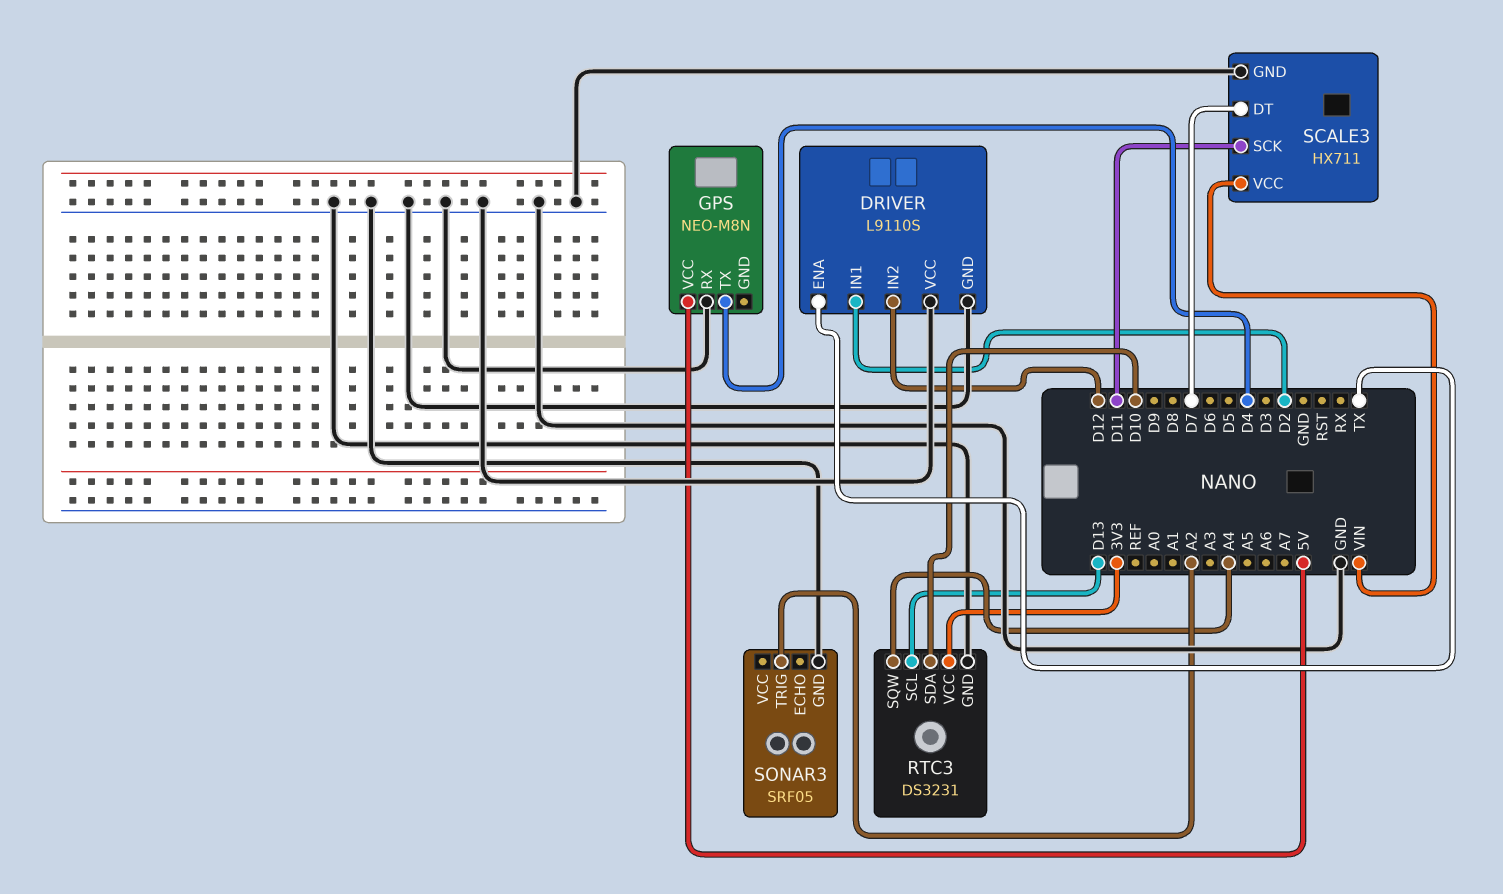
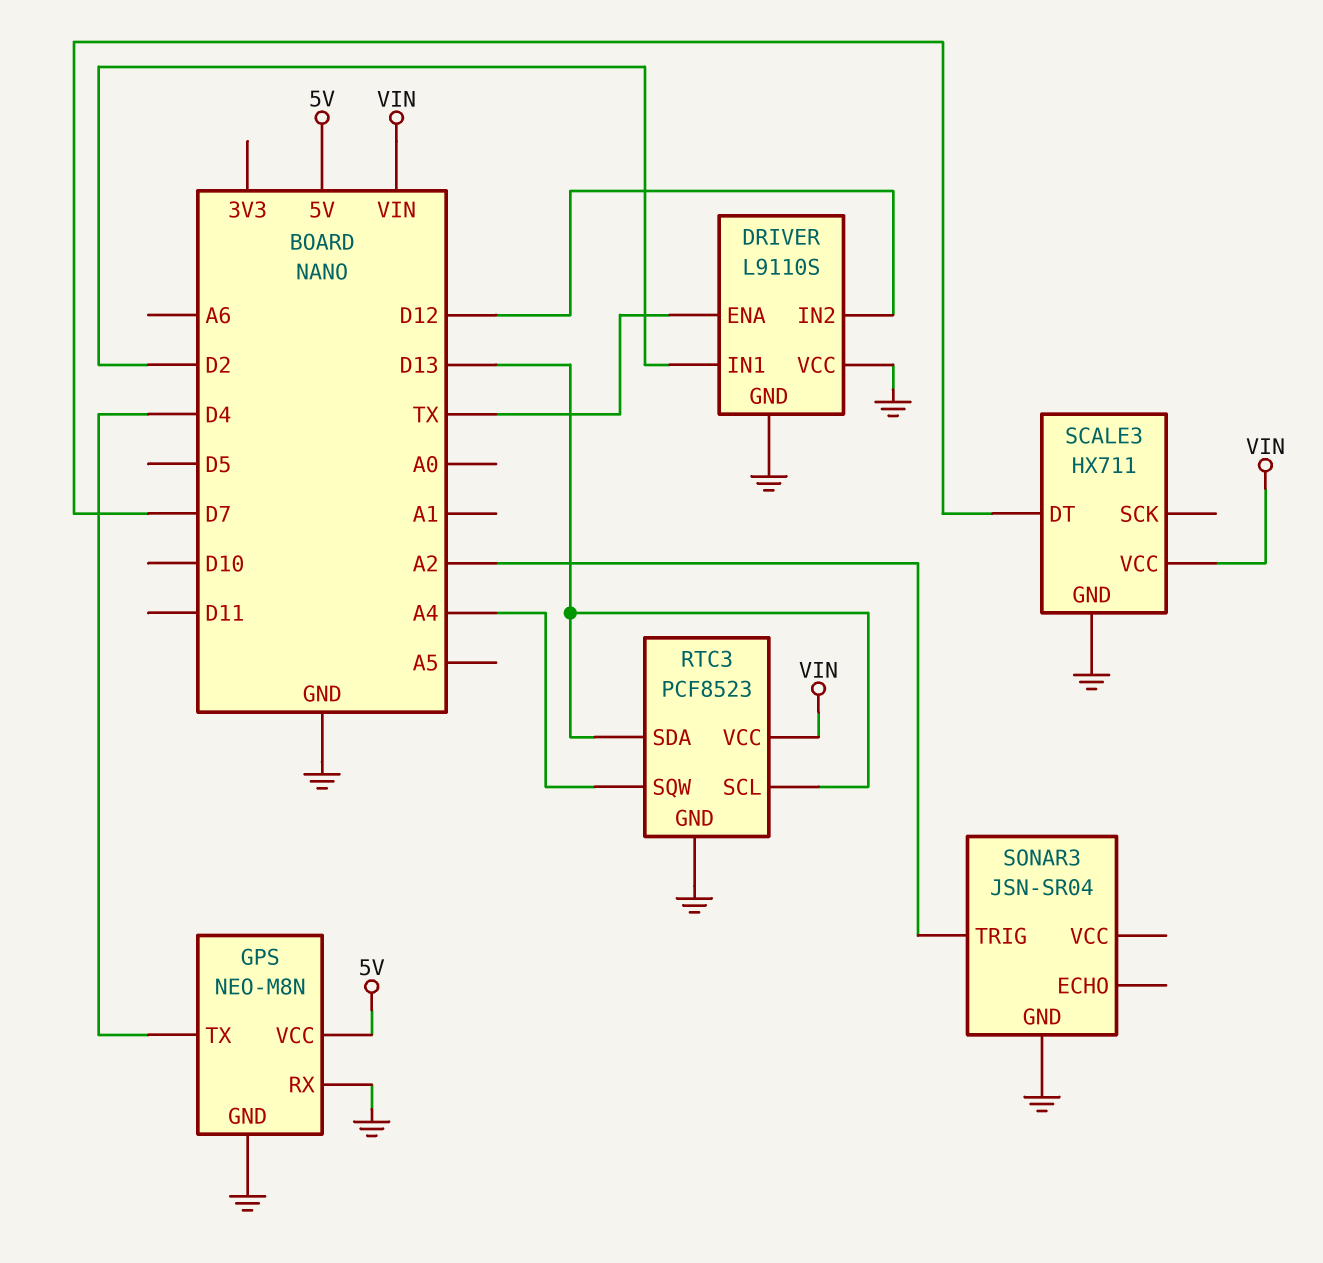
GPS pin GND: none -> GND
RTC3: DS3231 -> PCF8523
RTC3 pin SDA: D10 -> D13
RTC3 pin VCC: 3V3 -> VIN
SCALE3 pin SCK: D11 -> none
SONAR3: SRF05 -> JSN-SR04

